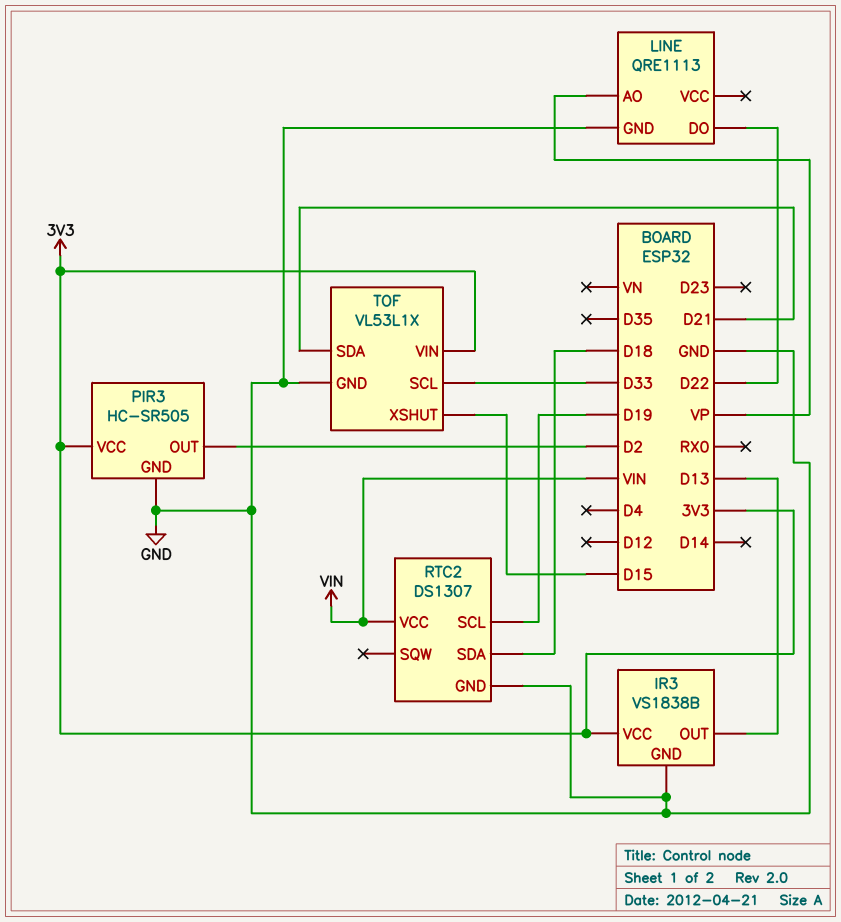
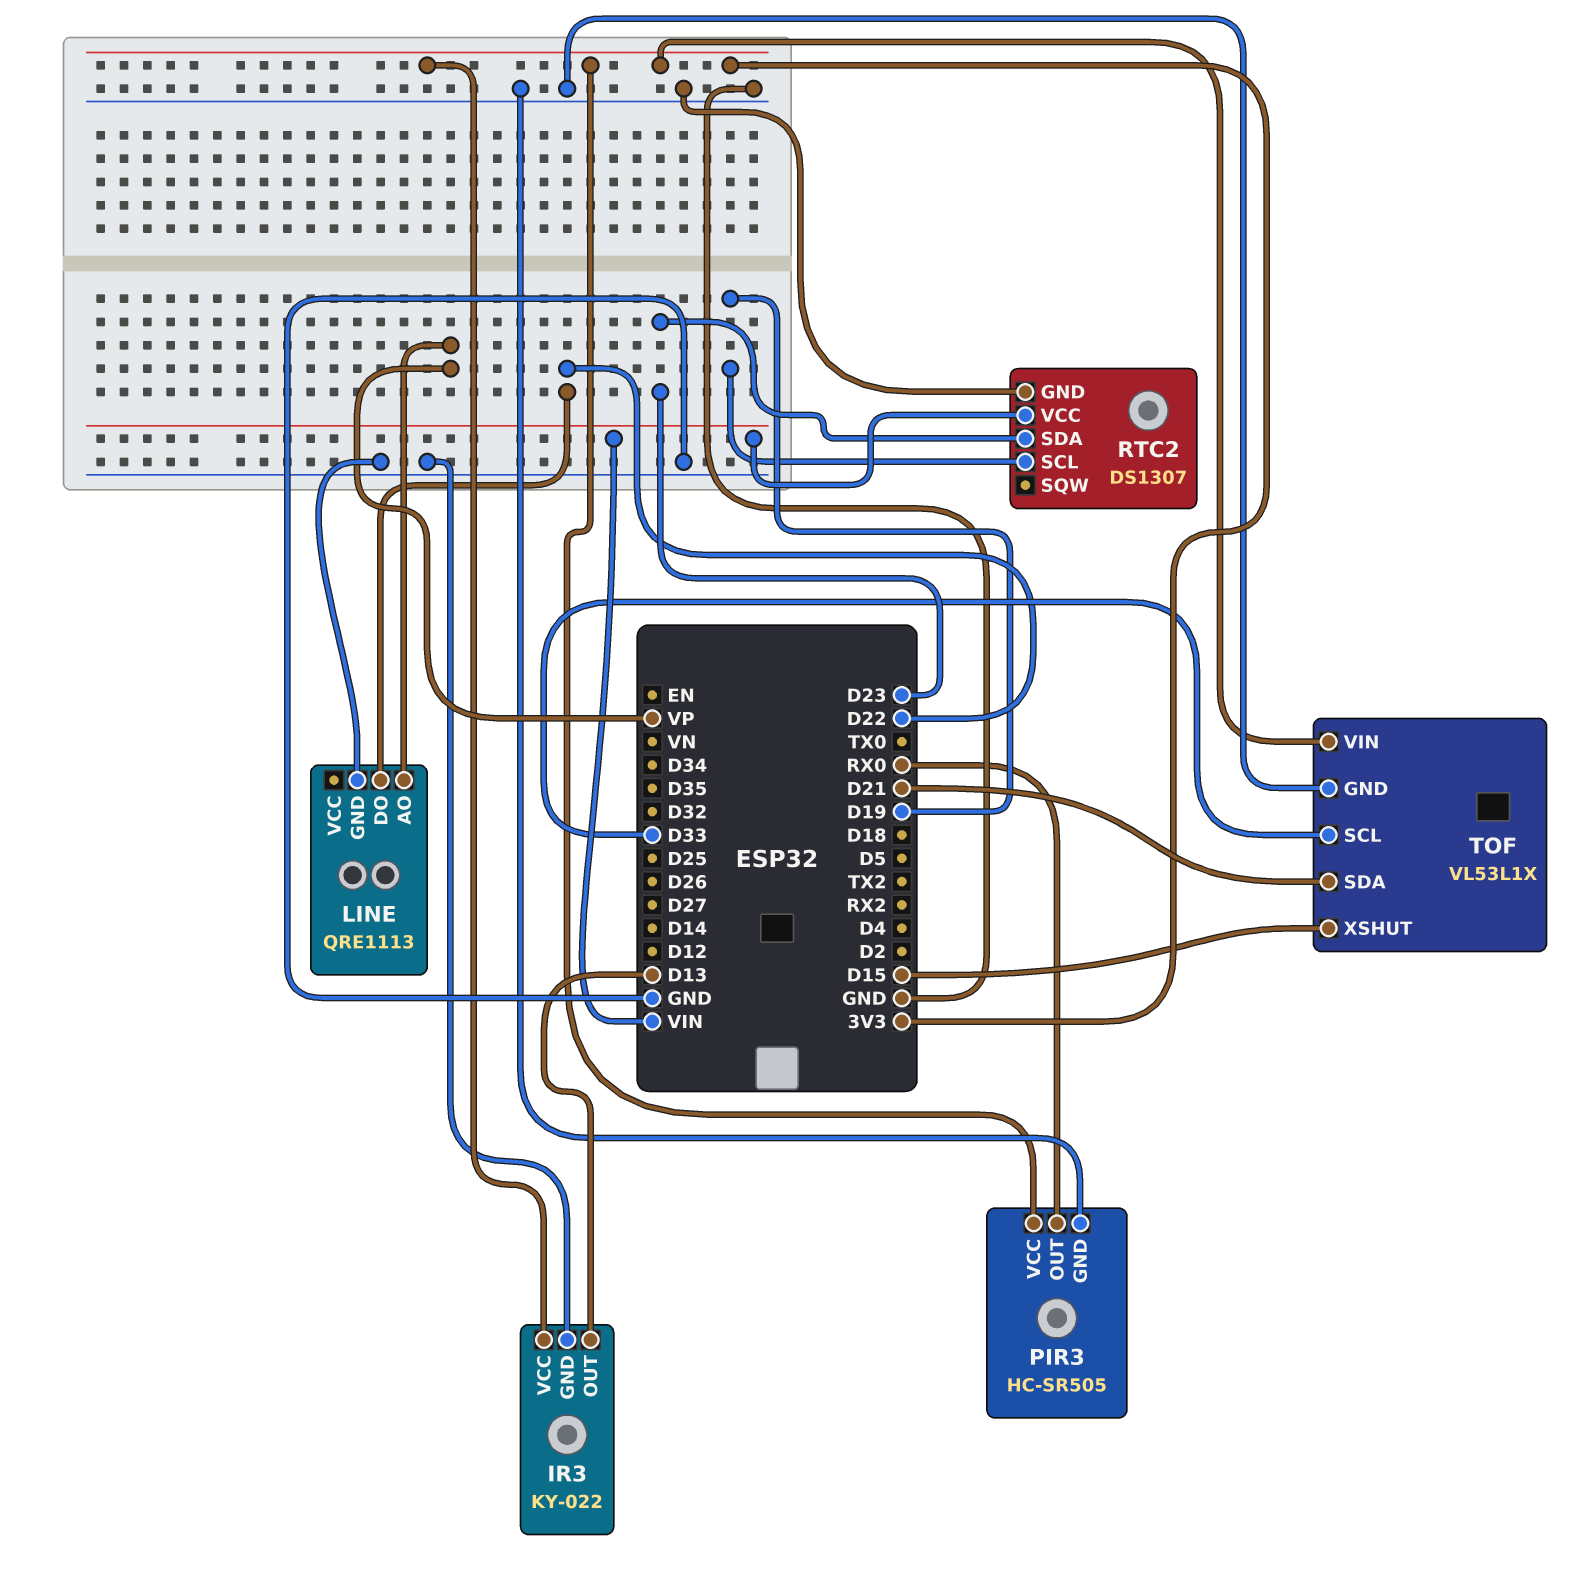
IR3: VS1838B -> KY-022
PIR3 pin OUT: D2 -> RX0
RTC2 pin SDA: D18 -> D23

